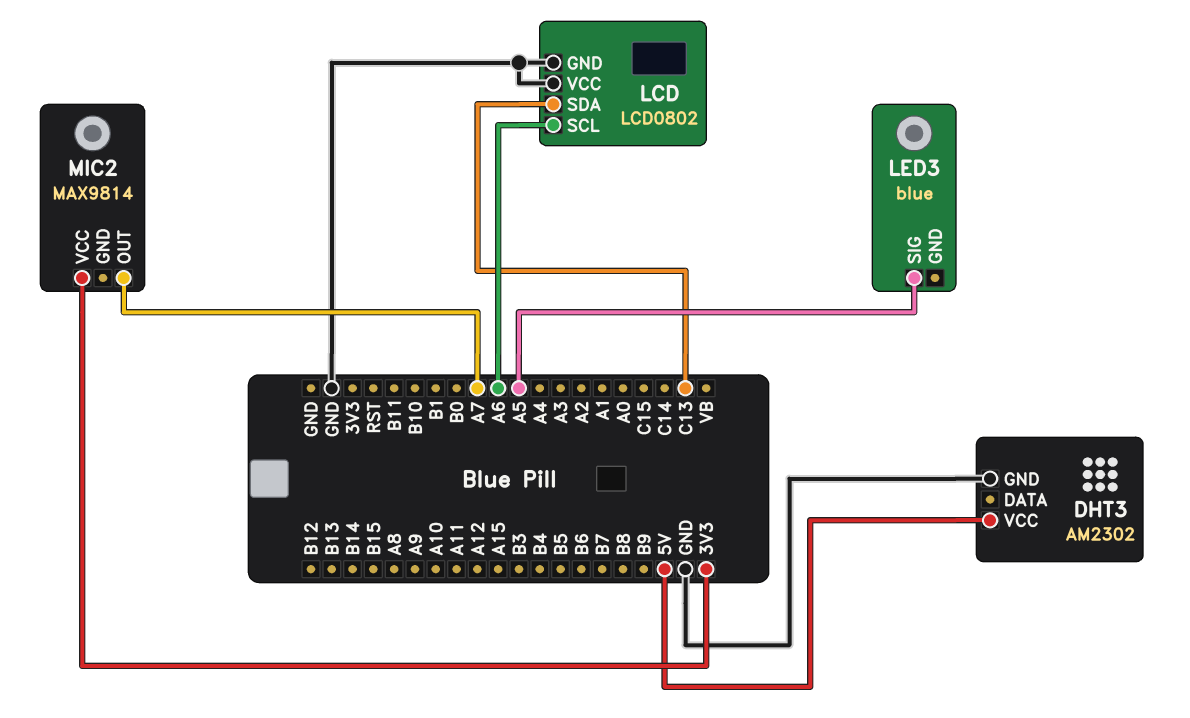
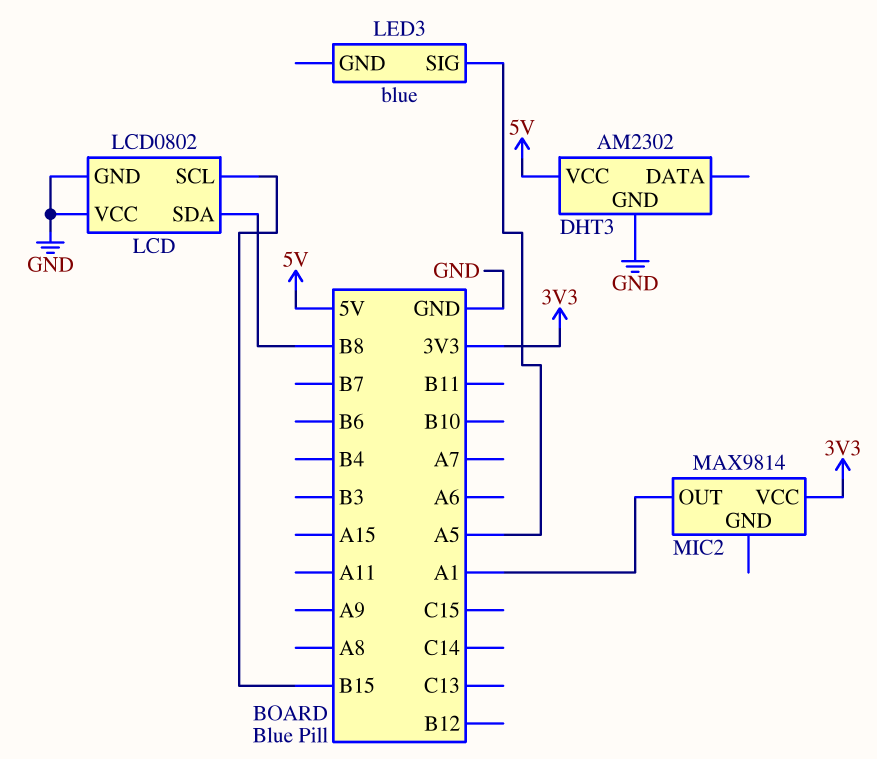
LCD pin SCL: A6 -> B15
LCD pin SDA: C13 -> B8
MIC2 pin OUT: A7 -> A1

